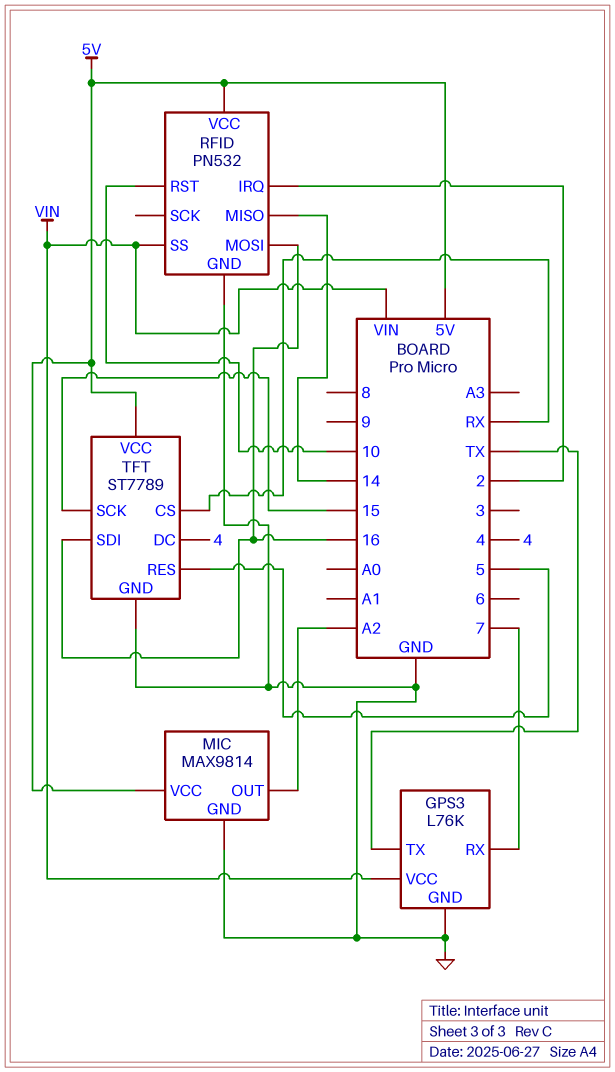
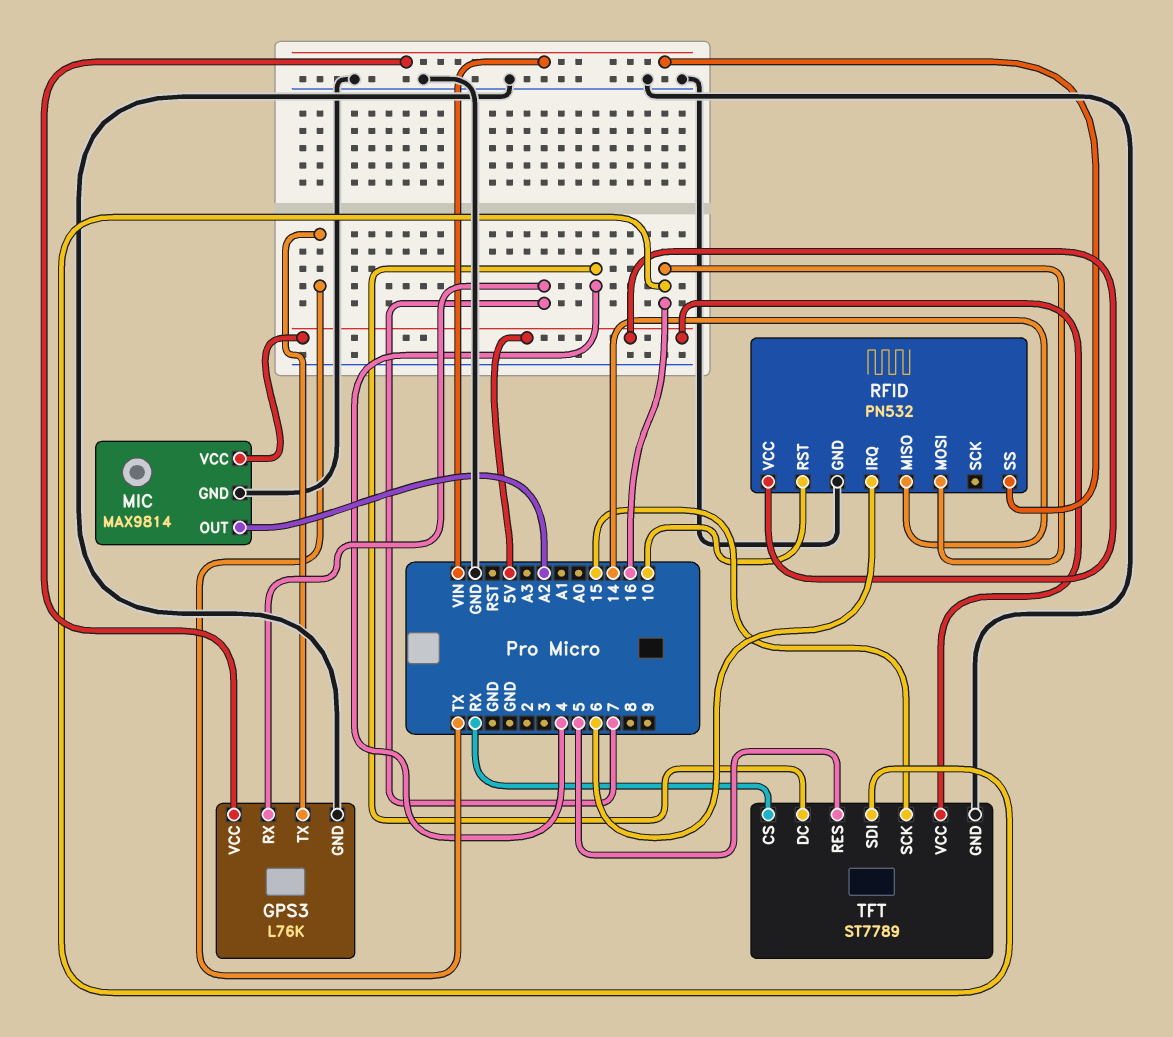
RFID pin IRQ: 2 -> 6

